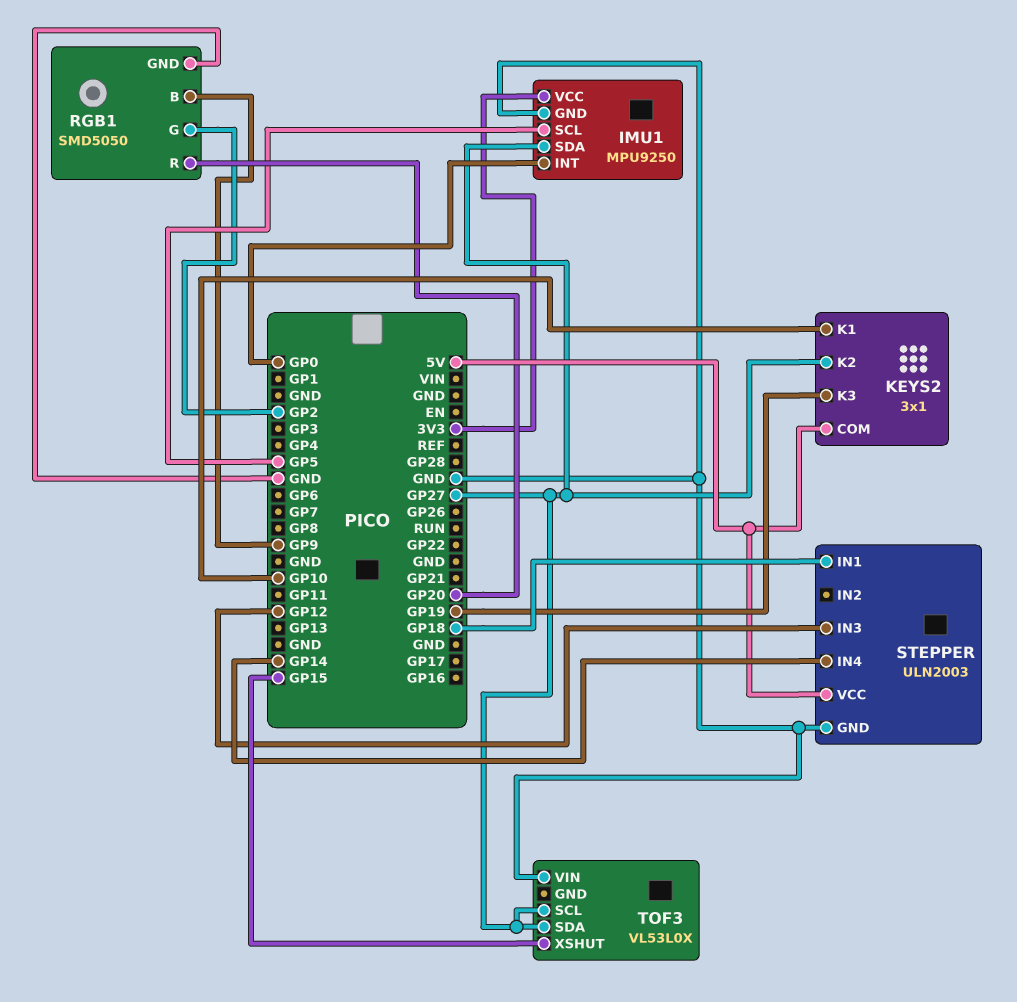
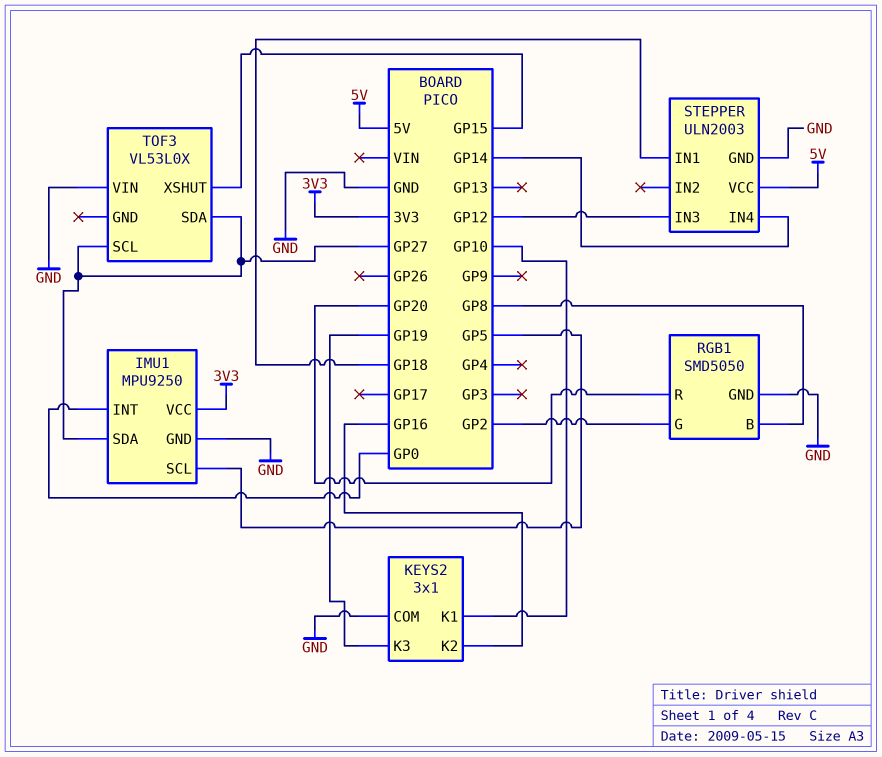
KEYS2 pin COM: 5V -> GND
KEYS2 pin K2: GP27 -> GP16
RGB1 pin B: GP9 -> GP8

